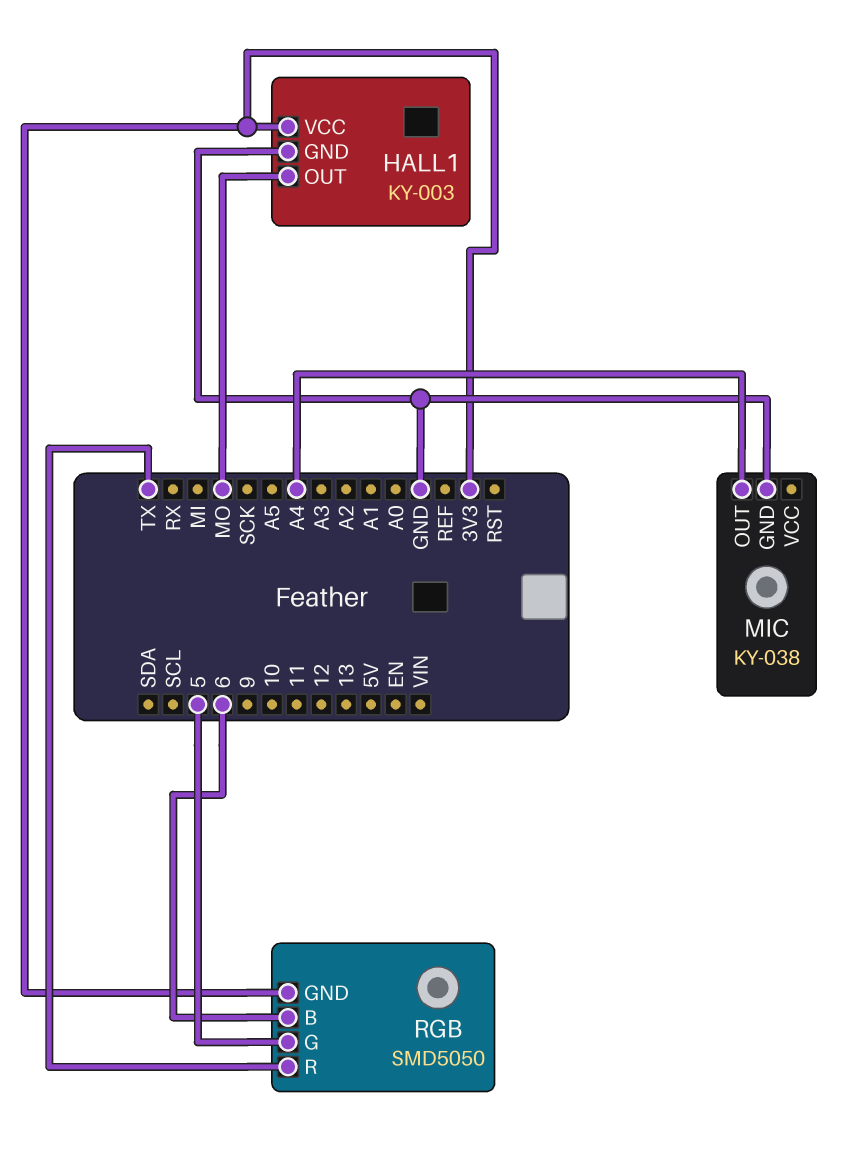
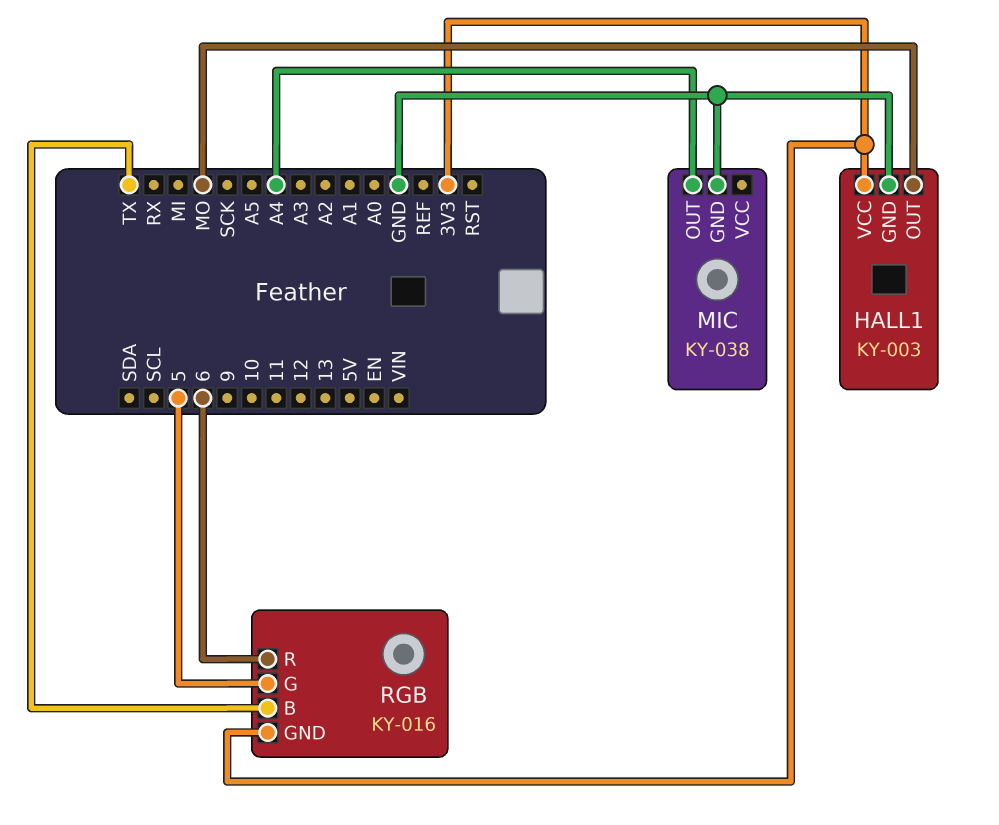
RGB: SMD5050 -> KY-016
RGB pin B: 6 -> TX
RGB pin R: TX -> 6

